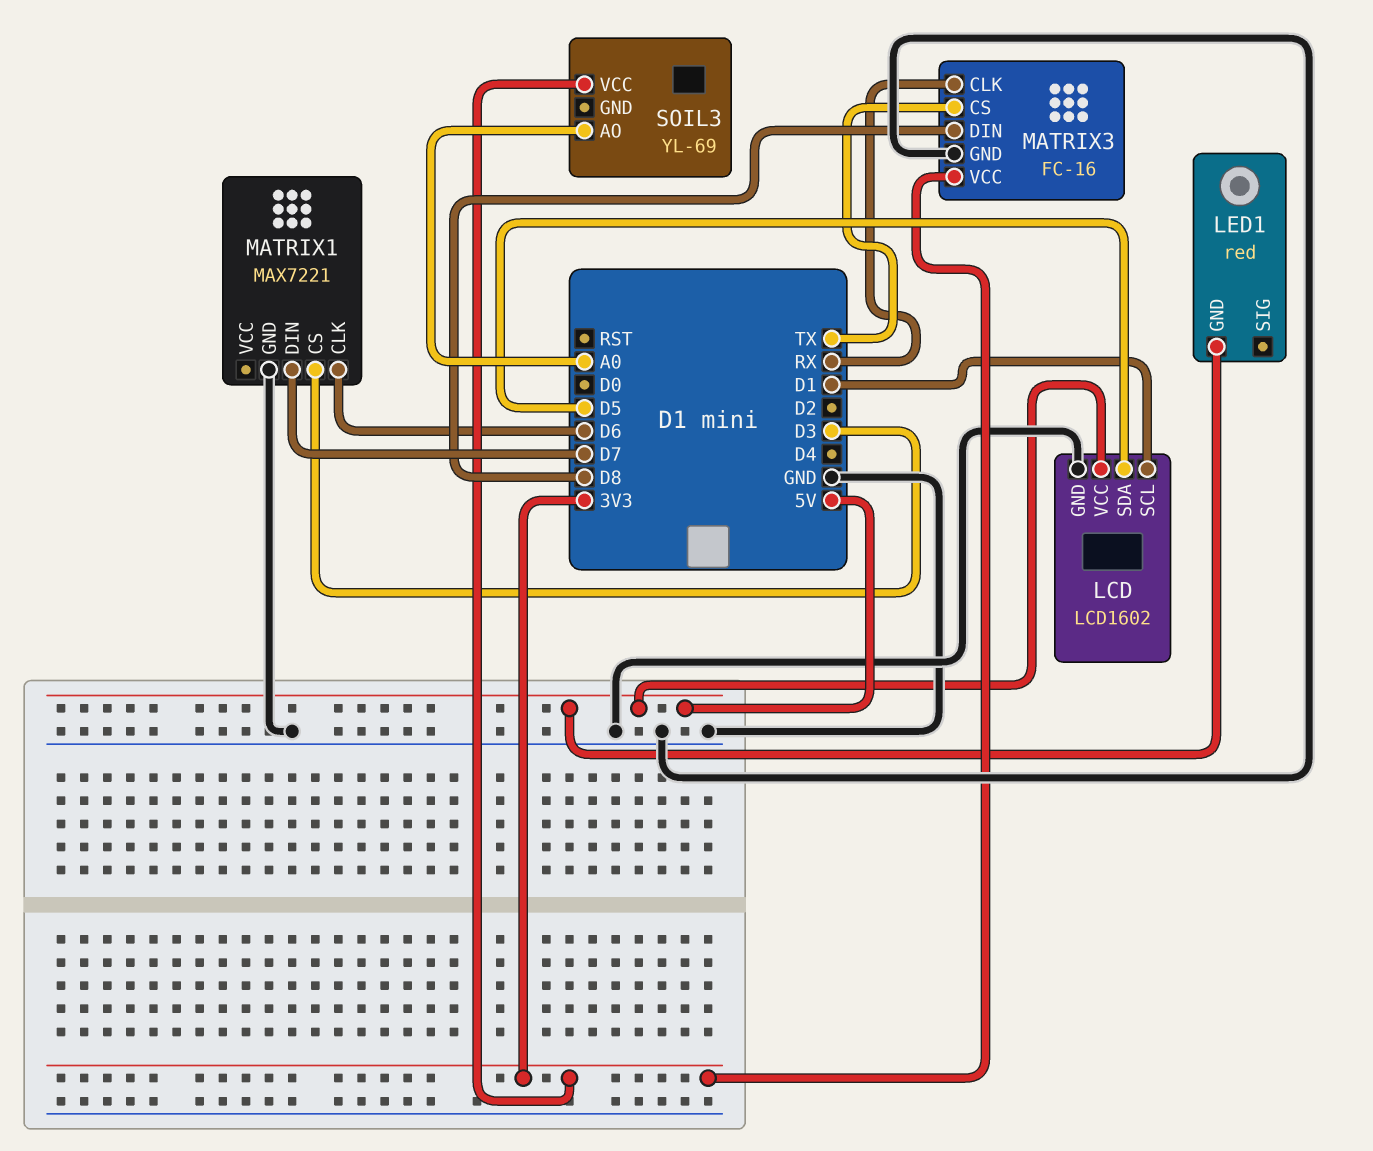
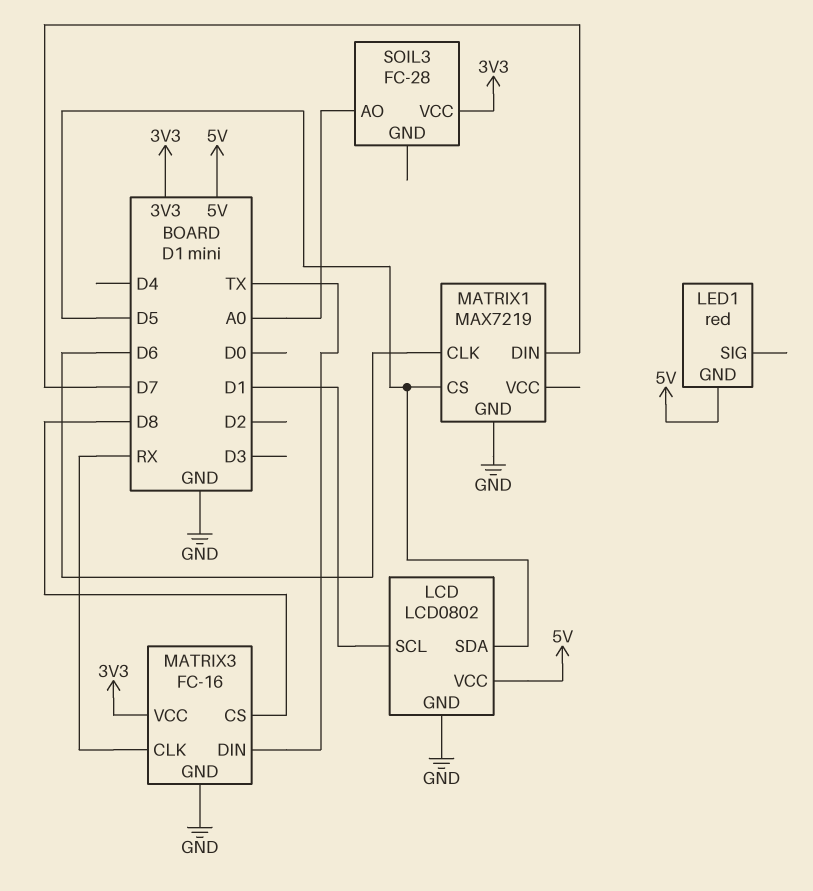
LCD: LCD1602 -> LCD0802
MATRIX1: MAX7221 -> MAX7219
MATRIX1 pin CS: D3 -> D5
MATRIX3 pin CS: TX -> D8
MATRIX3 pin DIN: D8 -> TX
SOIL3: YL-69 -> FC-28

